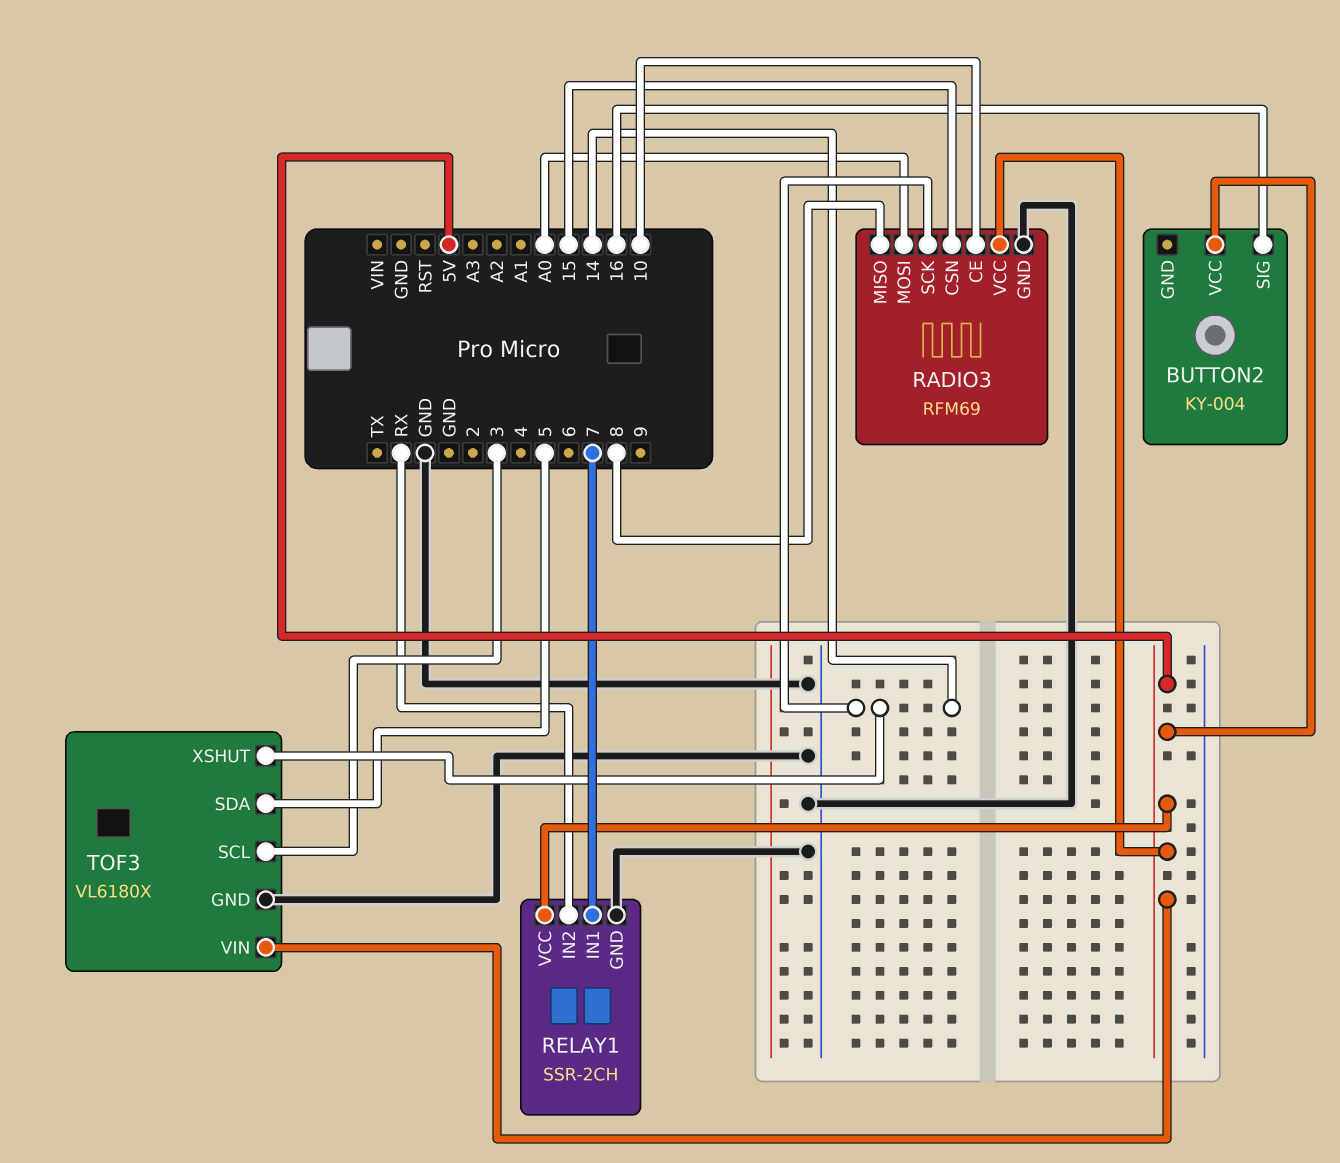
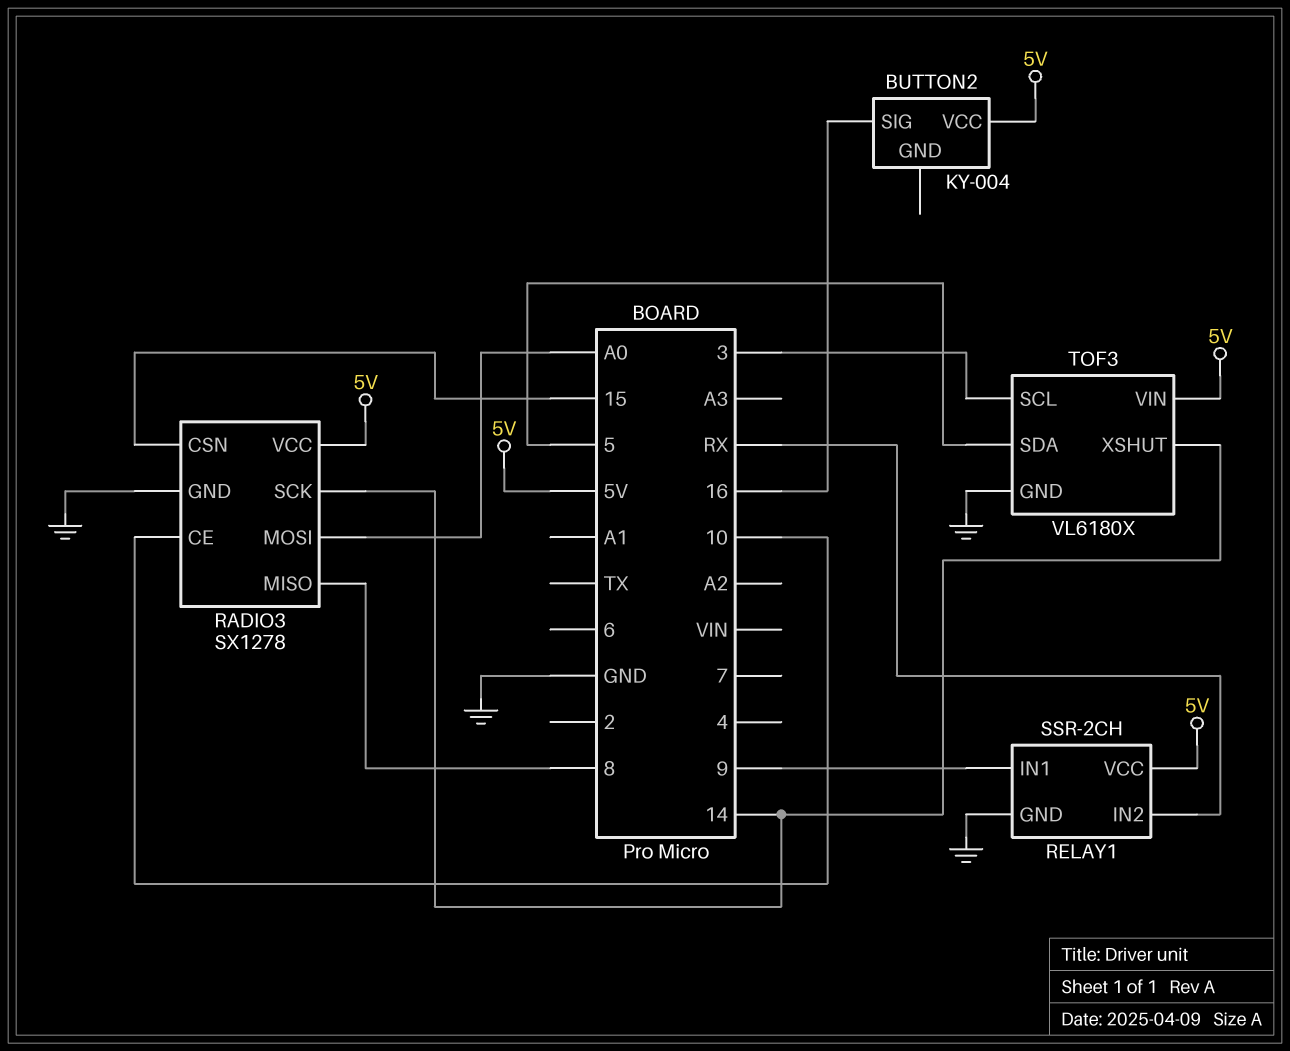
RADIO3: RFM69 -> SX1278
RELAY1 pin IN1: 7 -> 9

